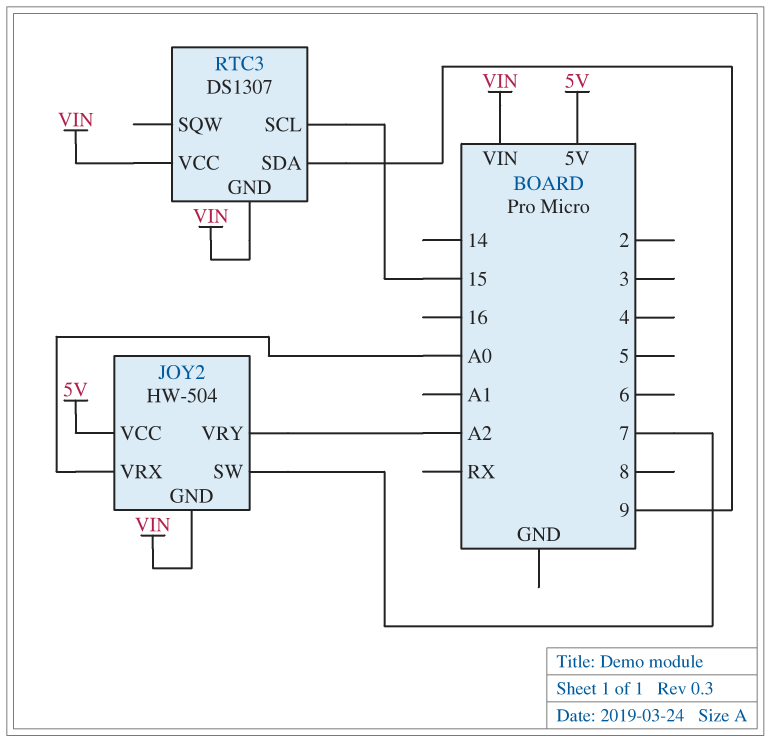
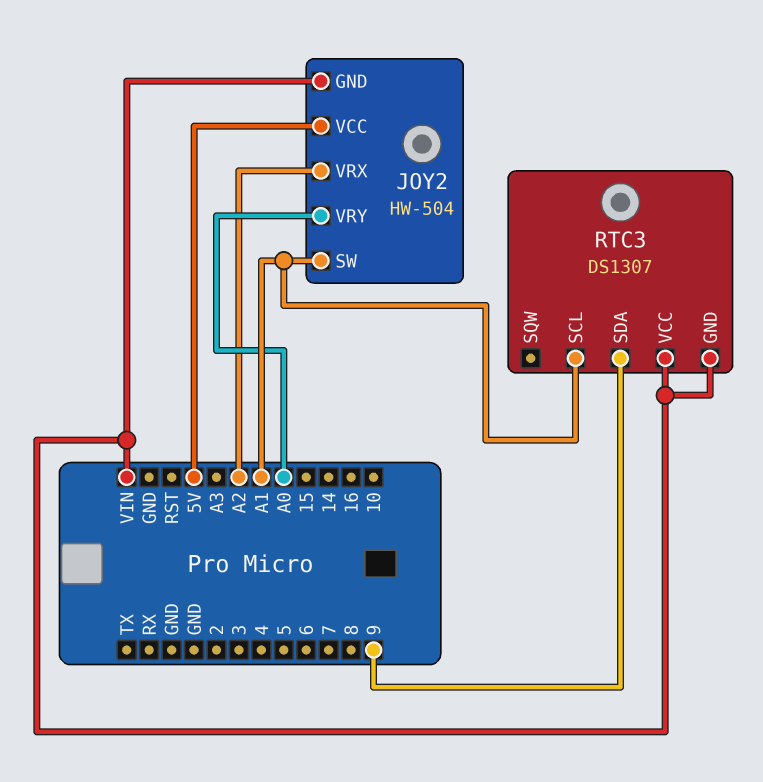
JOY2 pin SW: 7 -> A1
JOY2 pin VRX: A0 -> A2
JOY2 pin VRY: A2 -> A0
RTC3 pin SCL: 15 -> A1

